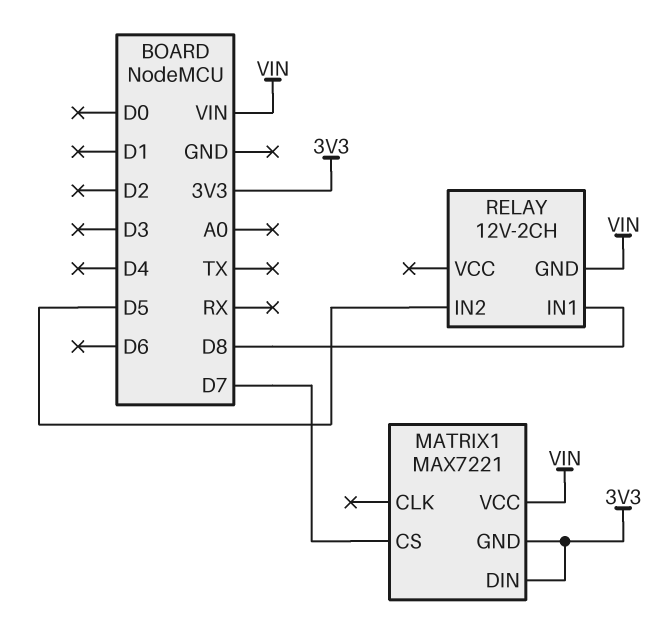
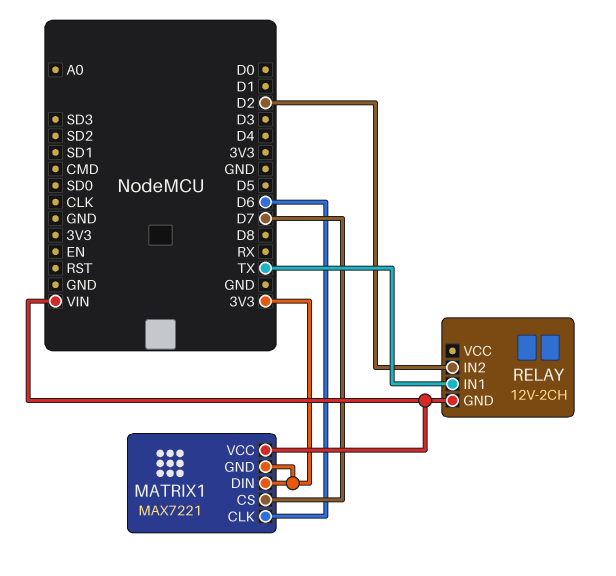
MATRIX1 pin CLK: none -> D6
RELAY pin IN1: D8 -> TX
RELAY pin IN2: D5 -> D2

